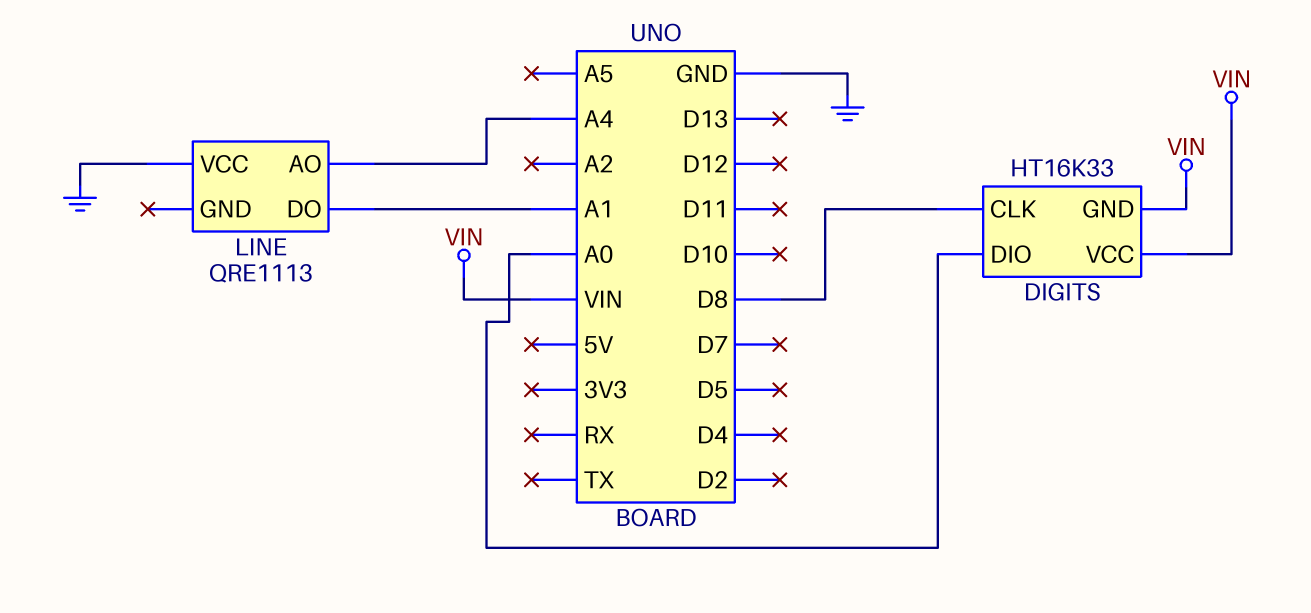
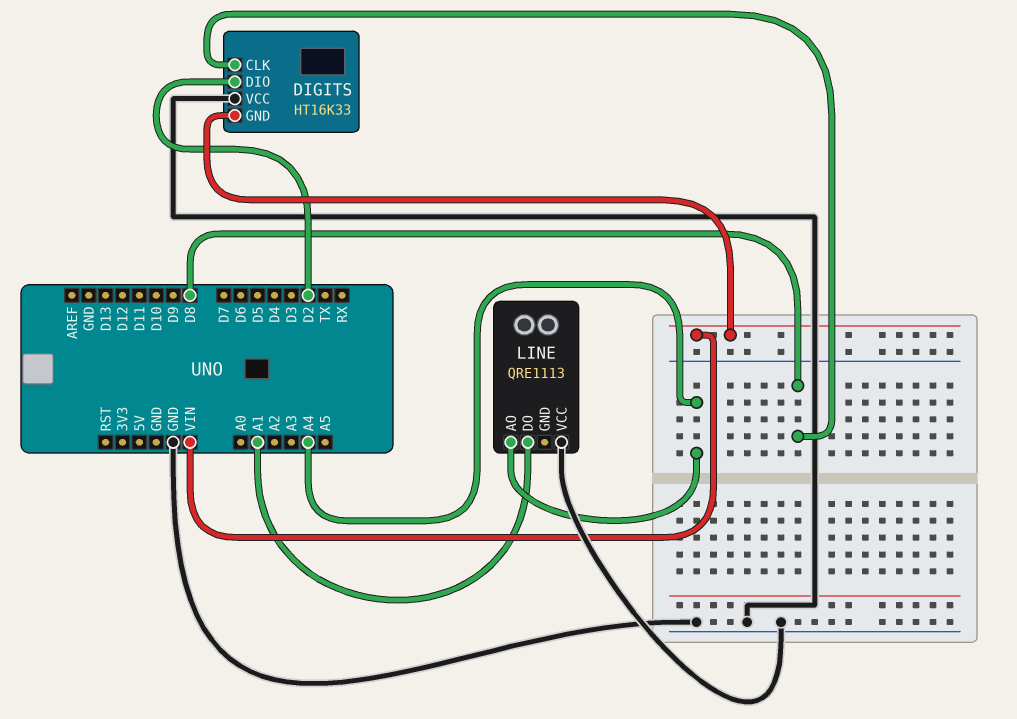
DIGITS pin DIO: A0 -> D2
DIGITS pin VCC: VIN -> GND

